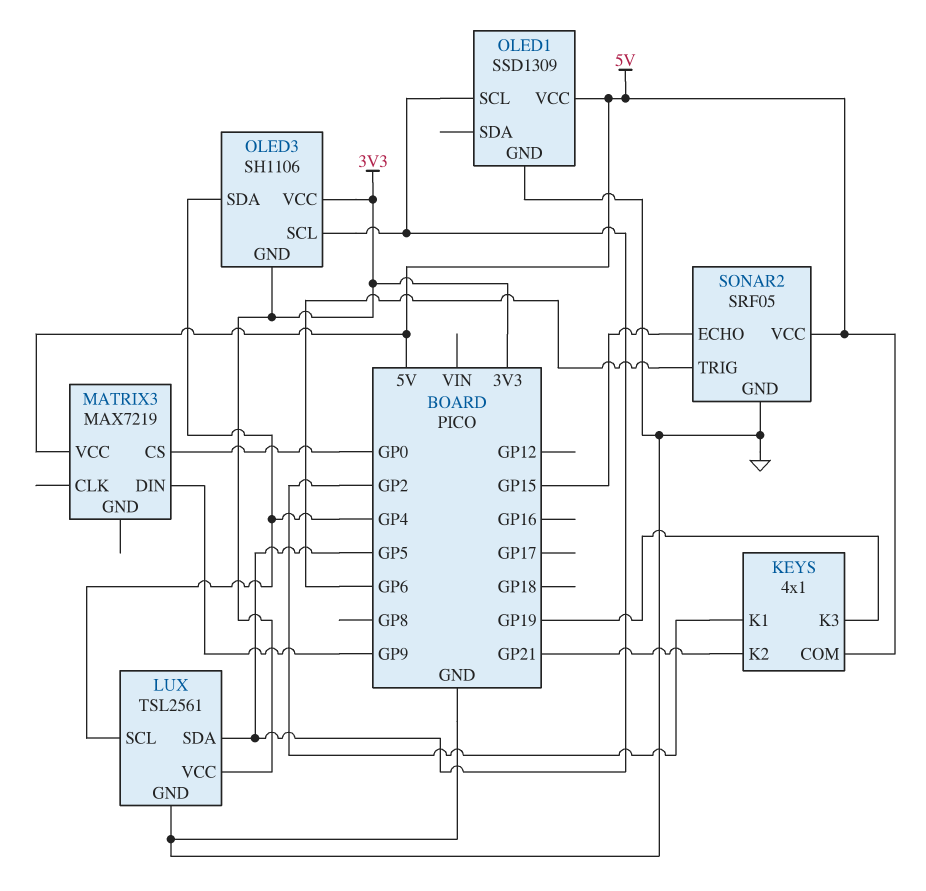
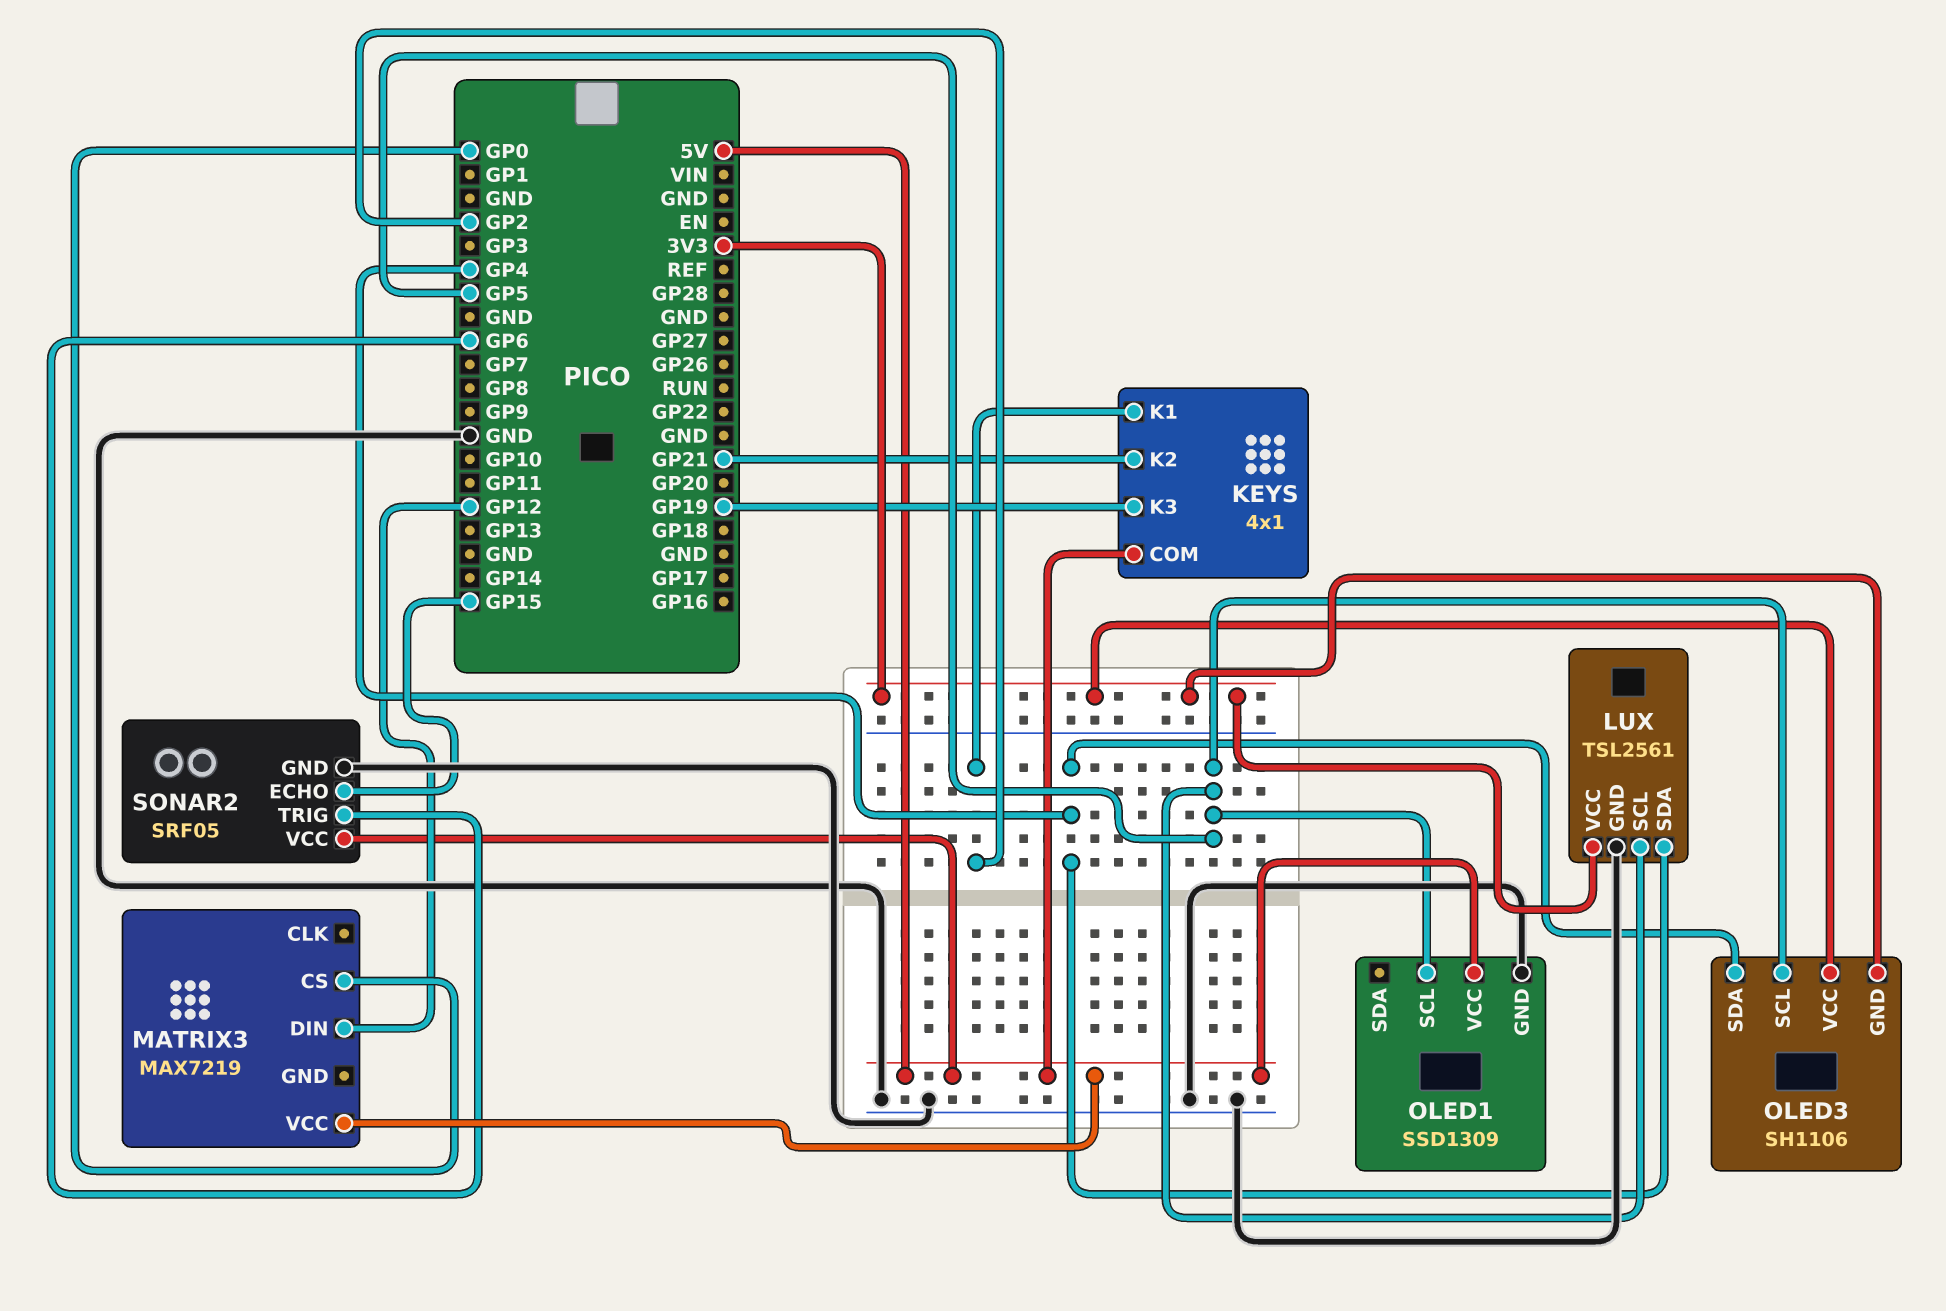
LUX pin SCL: GP4 -> GP5
LUX pin SDA: GP5 -> GP4
MATRIX3 pin DIN: GP9 -> GP12

